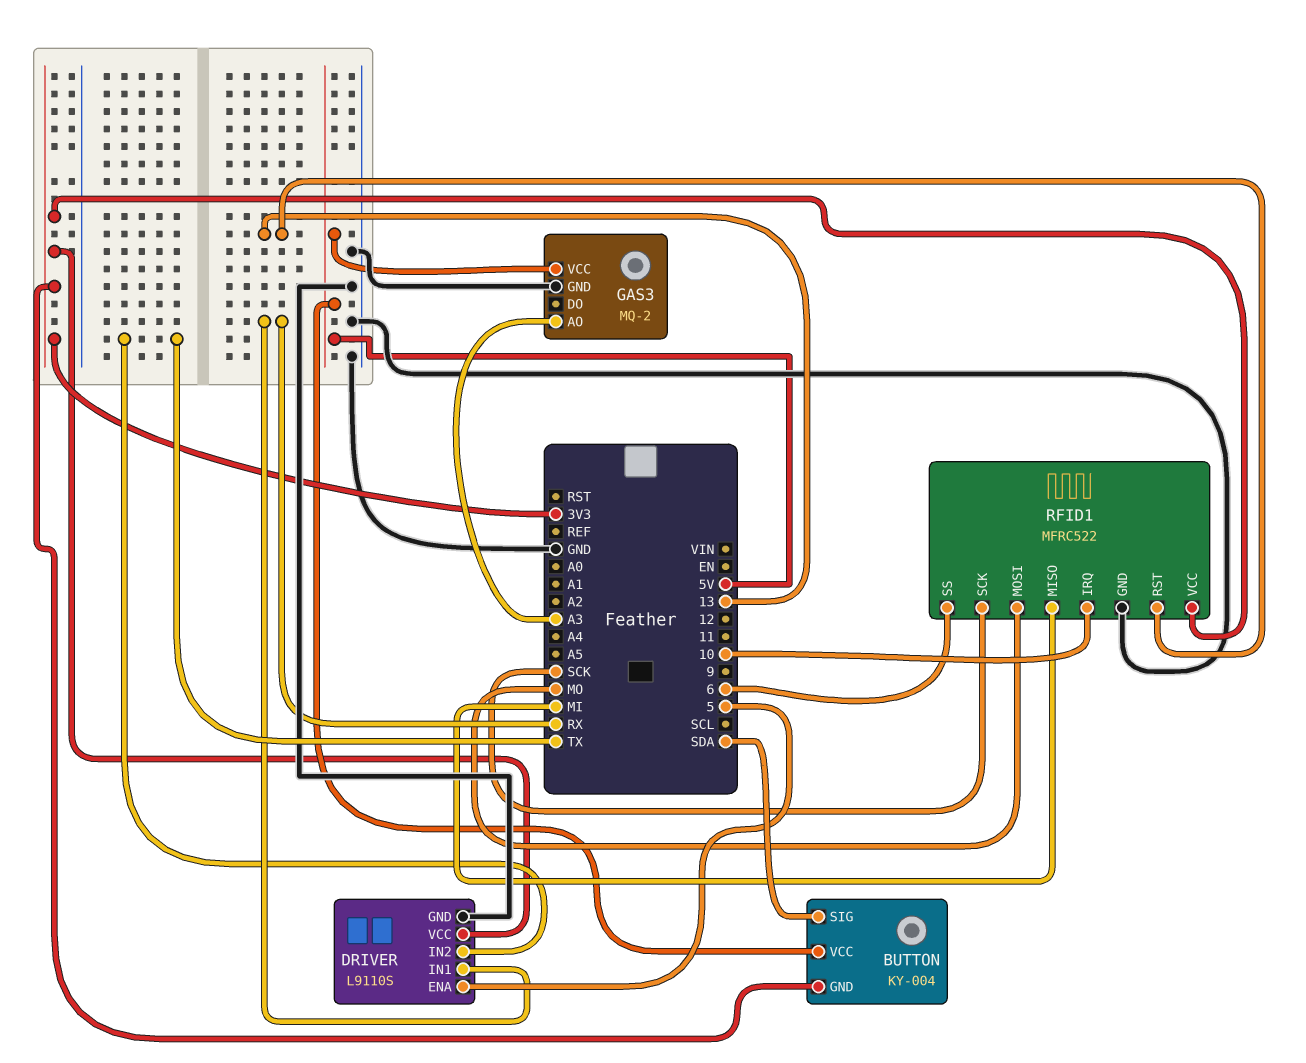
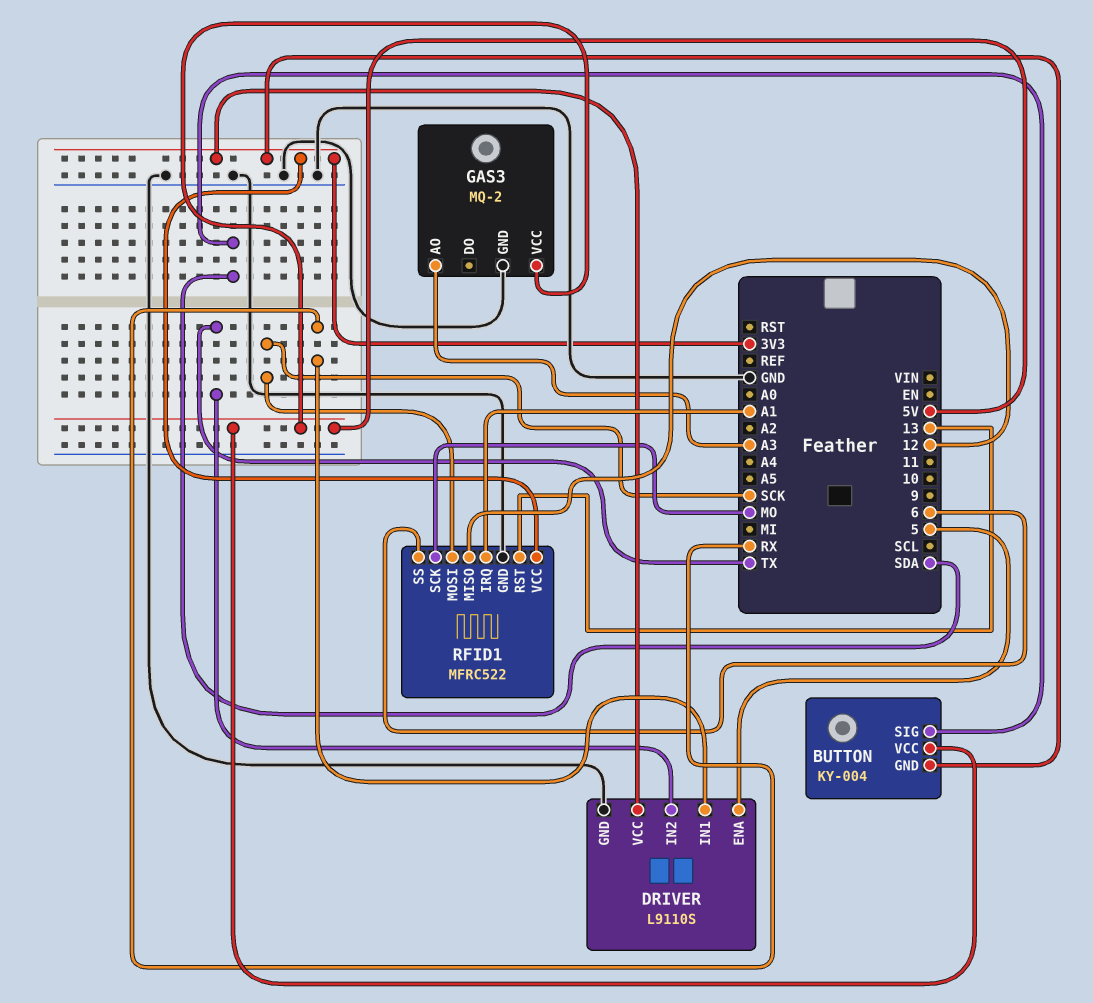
RFID1 pin IRQ: 10 -> A1
RFID1 pin MISO: MI -> 12
RFID1 pin MOSI: MO -> SCK
RFID1 pin SCK: SCK -> MO

